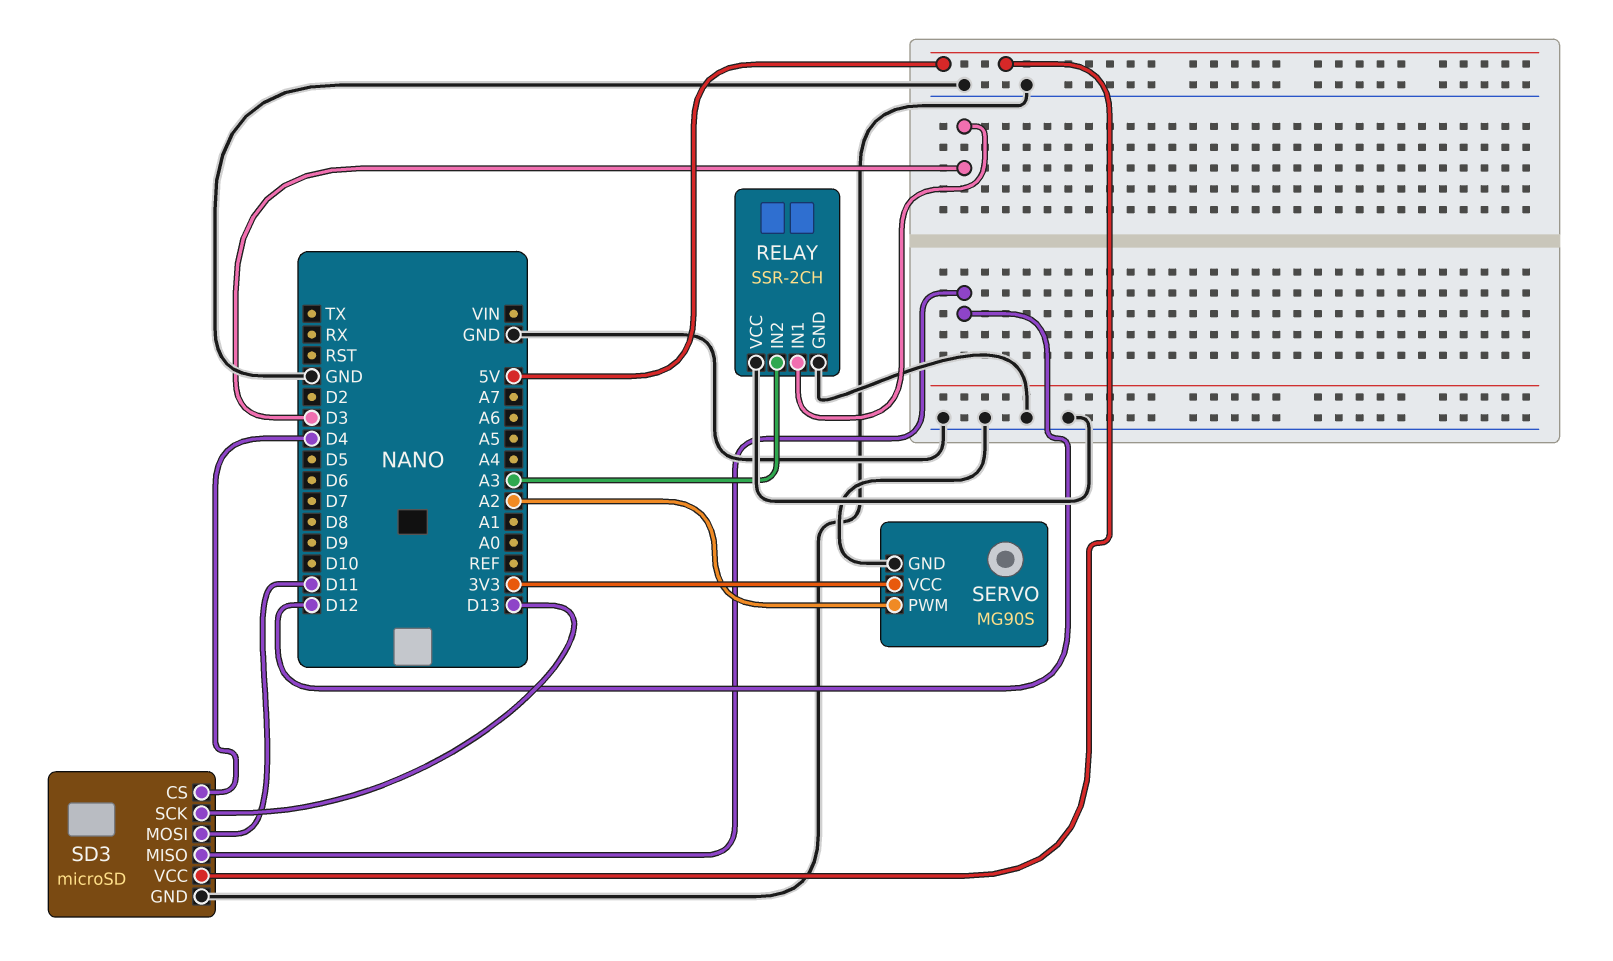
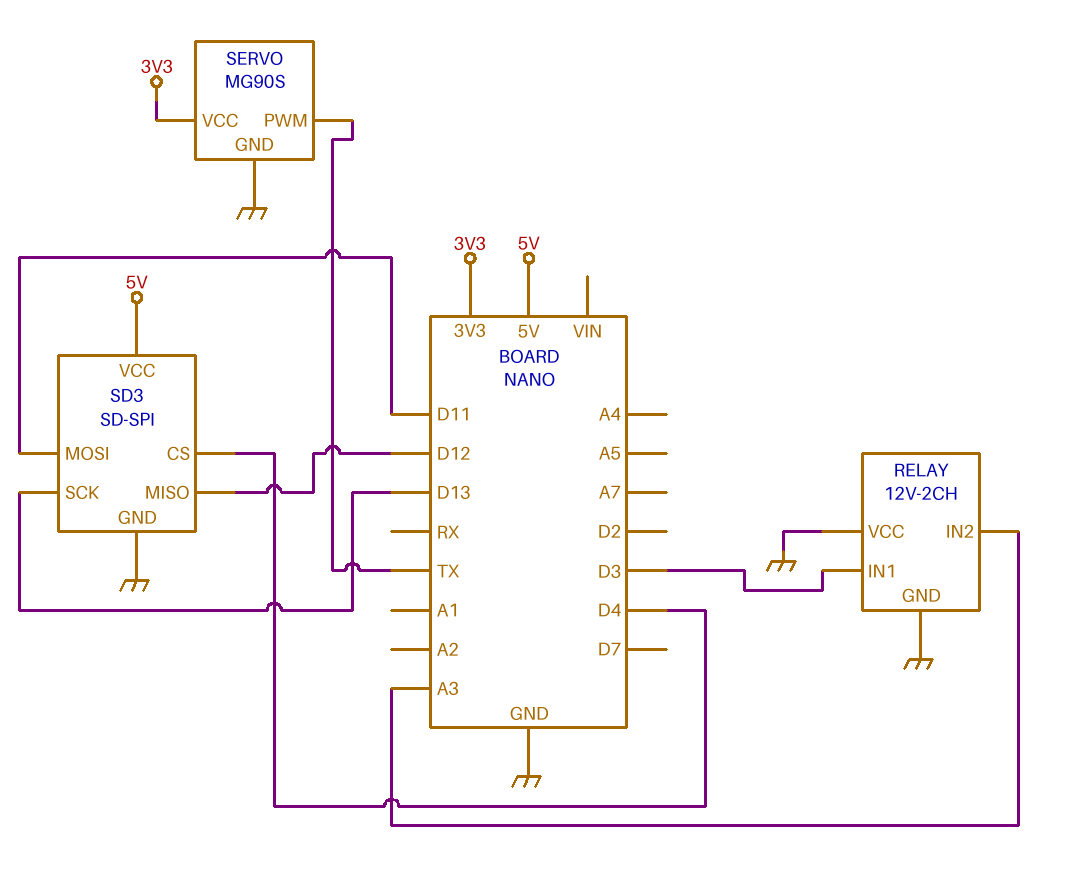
RELAY: SSR-2CH -> 12V-2CH
SD3: microSD -> SD-SPI
SERVO pin PWM: A2 -> TX

